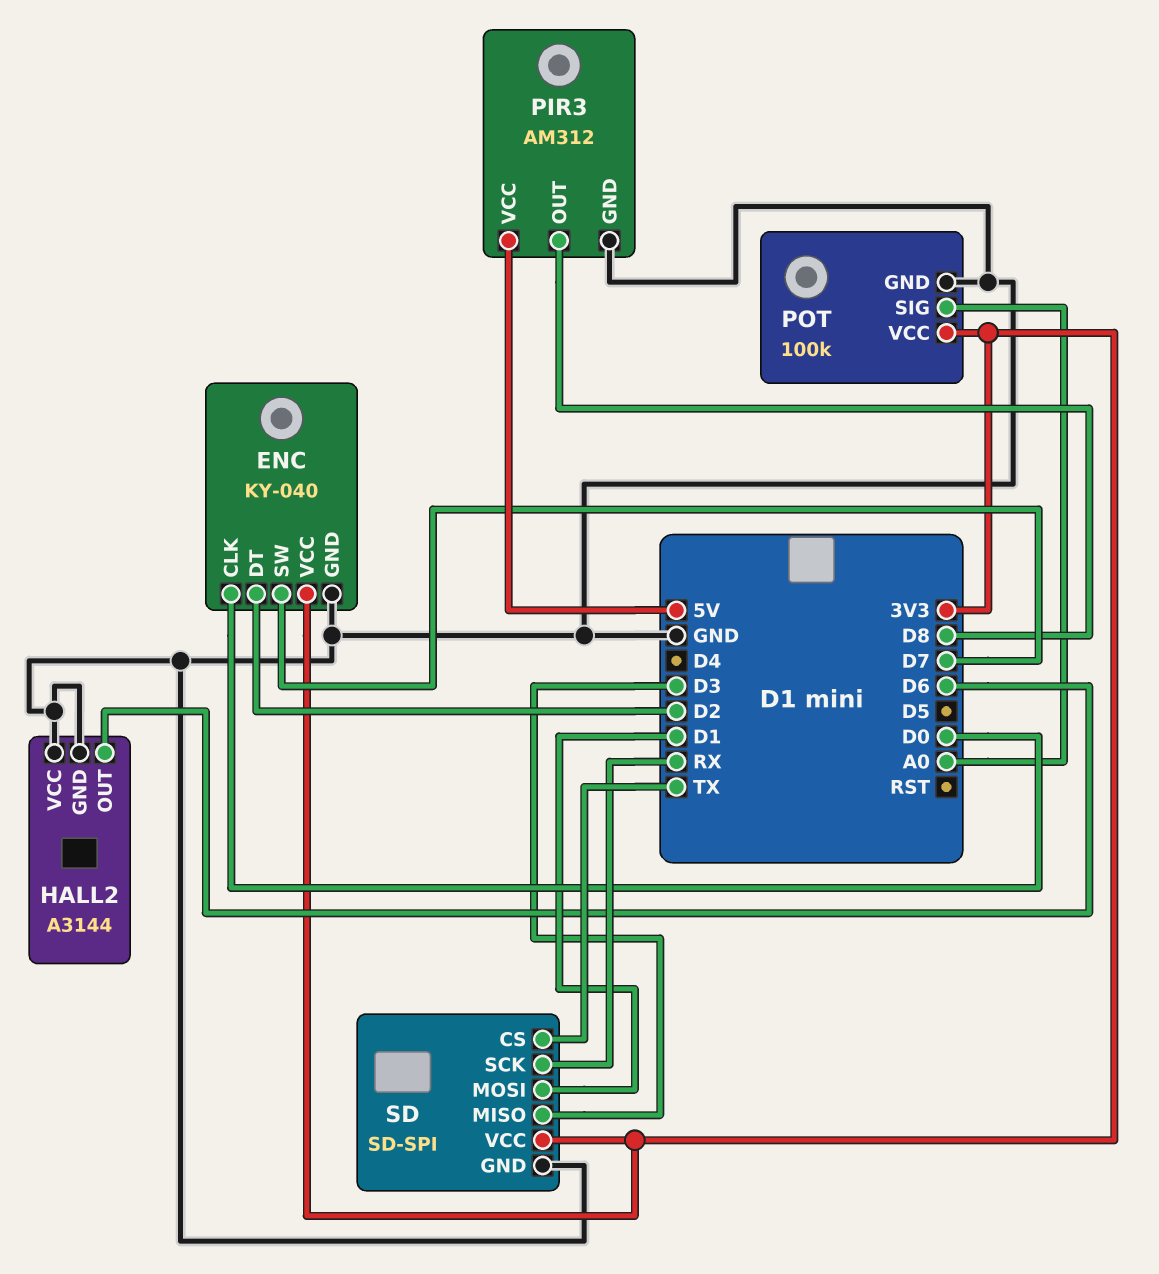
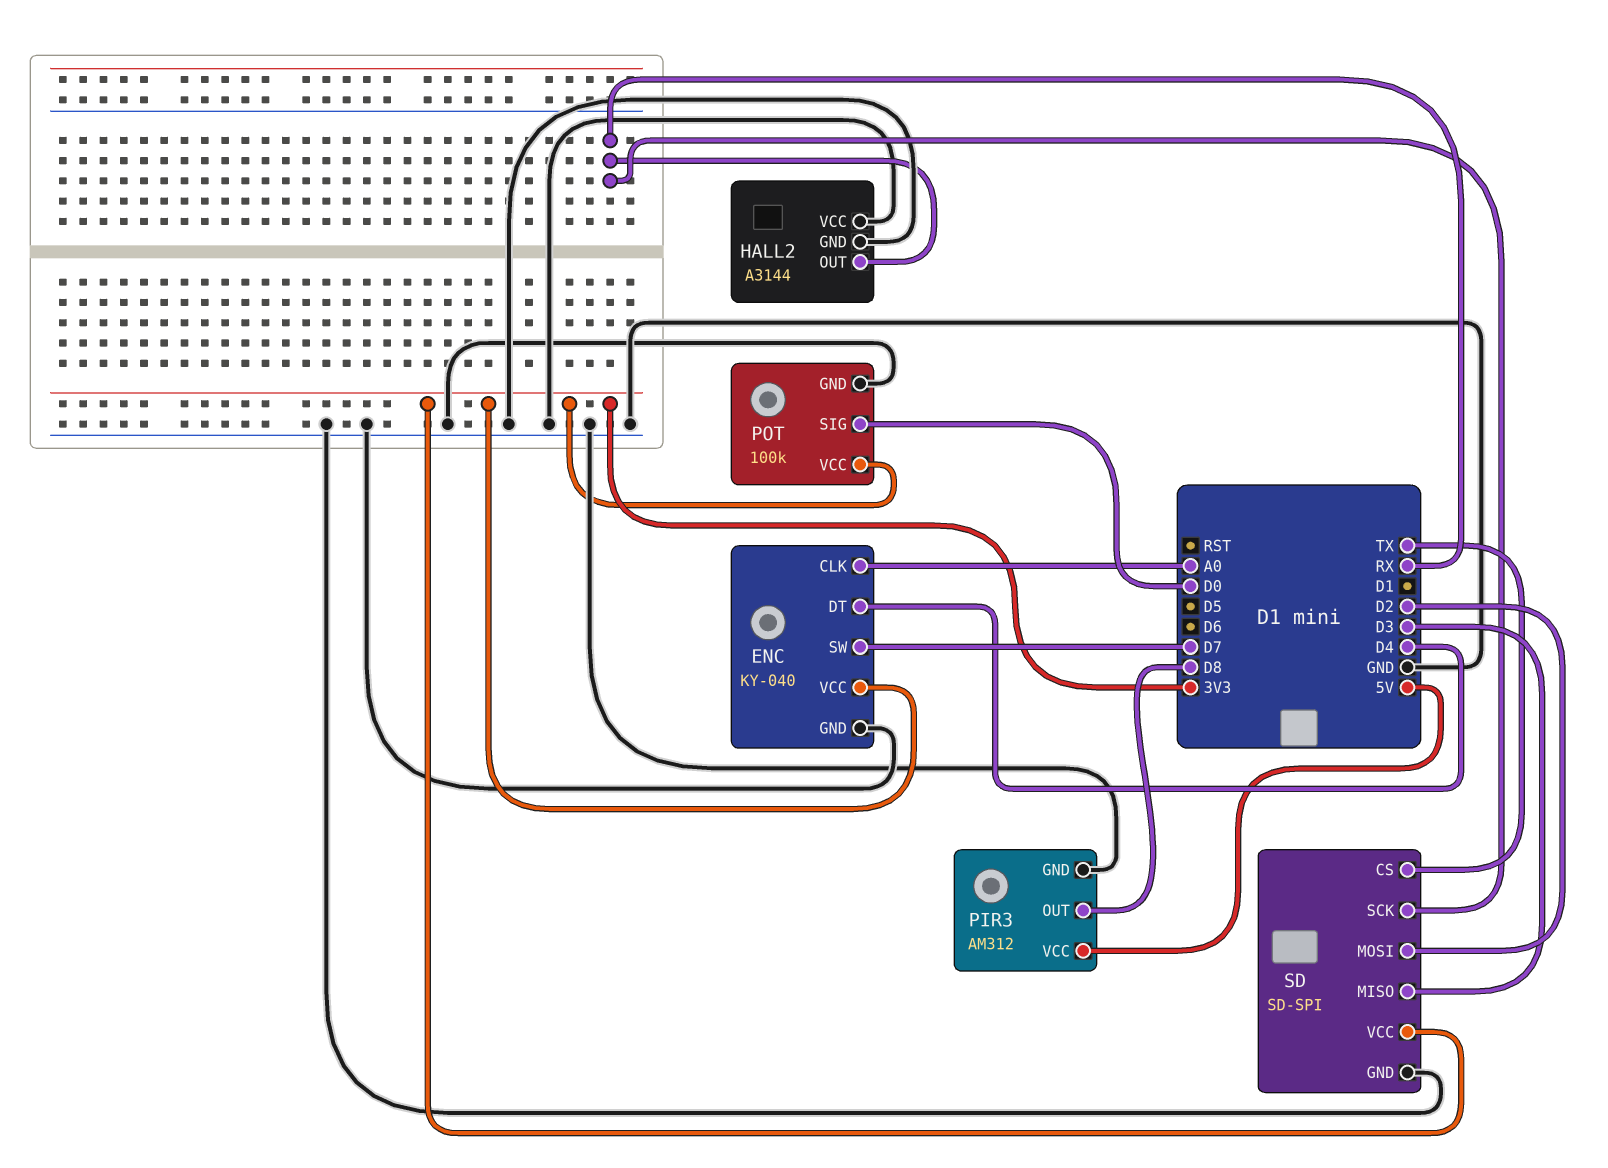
ENC pin CLK: D0 -> A0
ENC pin DT: D2 -> D4
HALL2 pin OUT: D6 -> RX
POT pin SIG: A0 -> D0
SD pin MOSI: D1 -> D2

